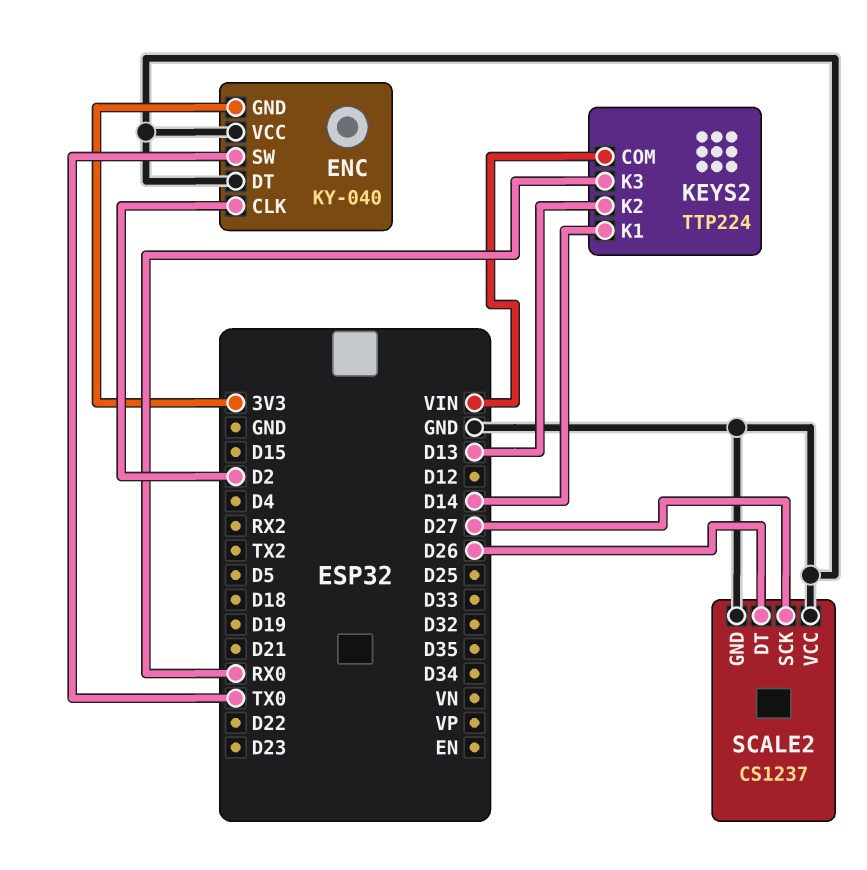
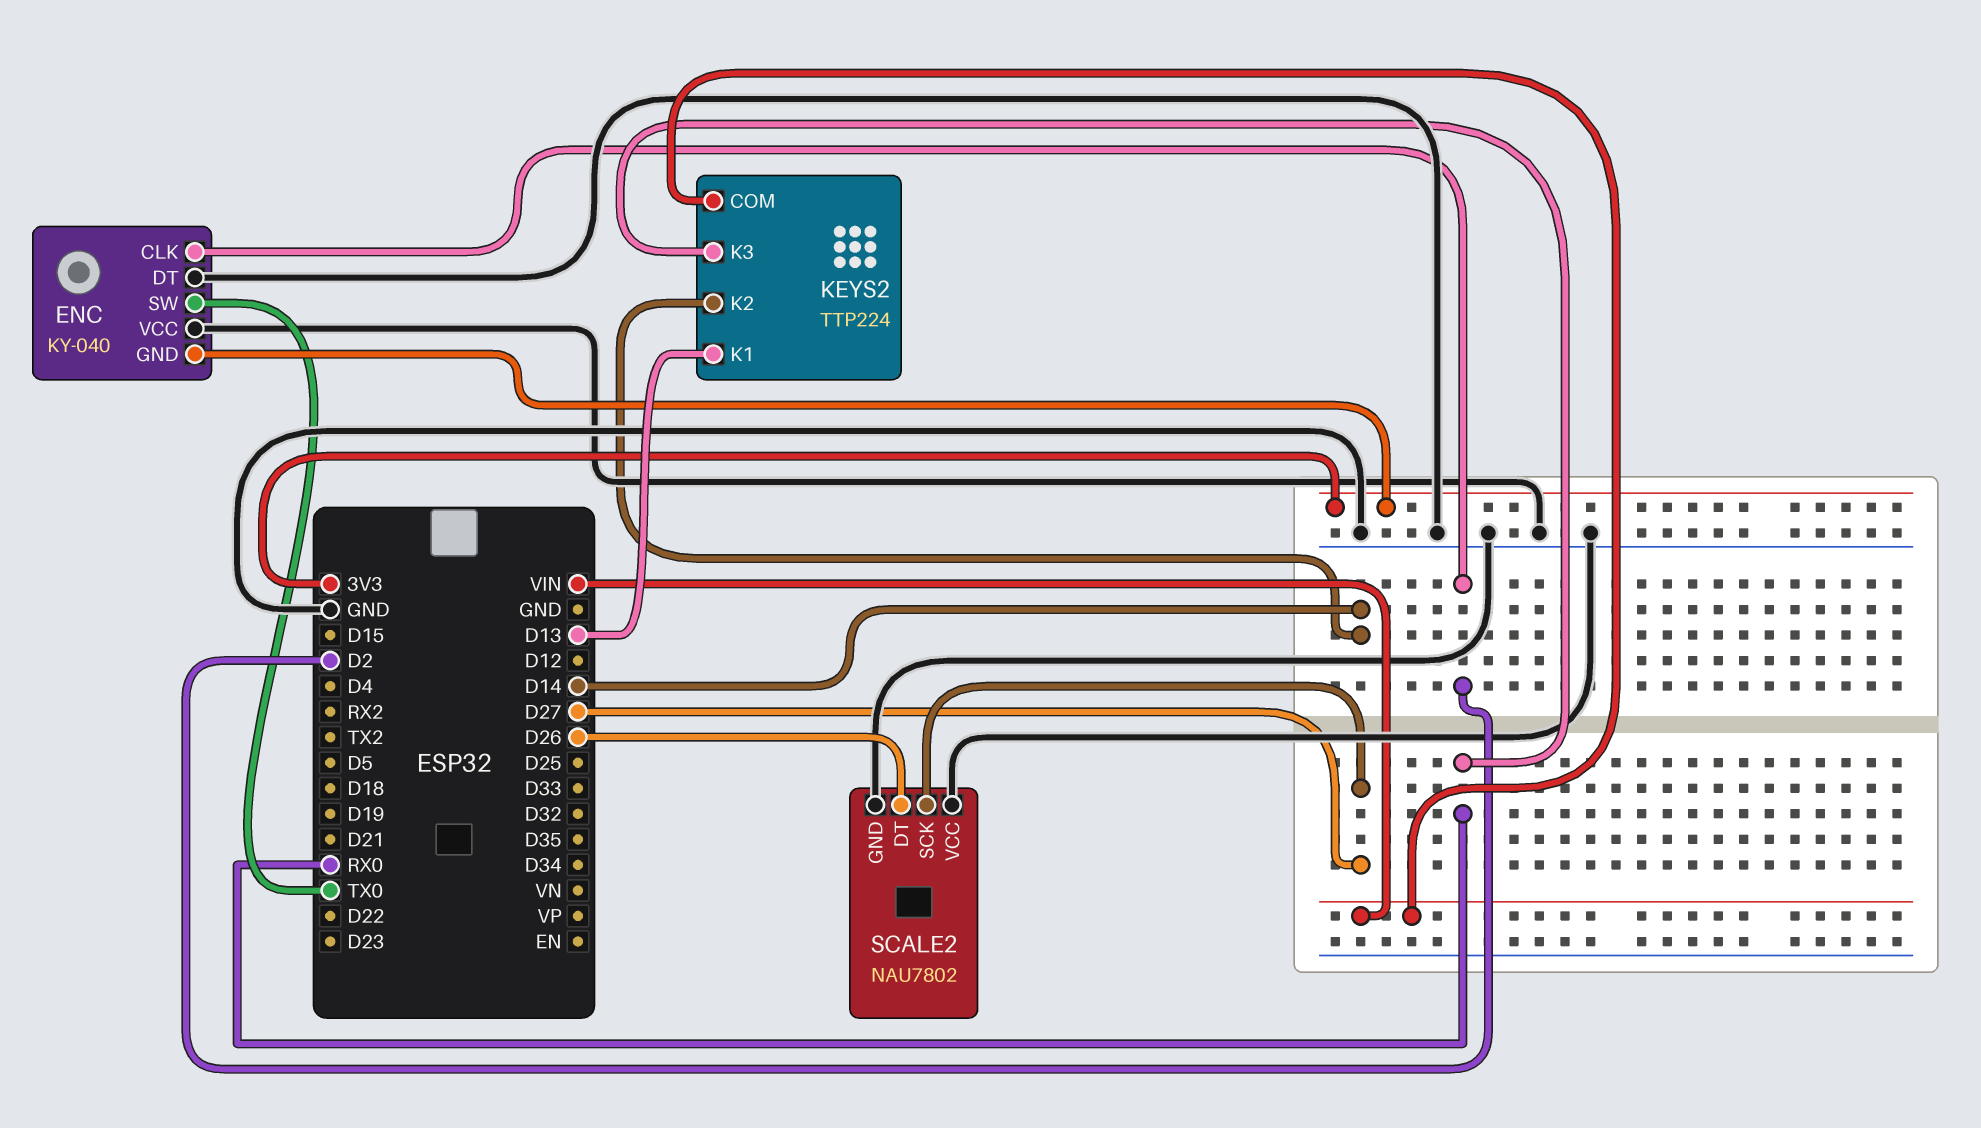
KEYS2 pin K1: D14 -> D13
KEYS2 pin K2: D13 -> D14
SCALE2: CS1237 -> NAU7802

